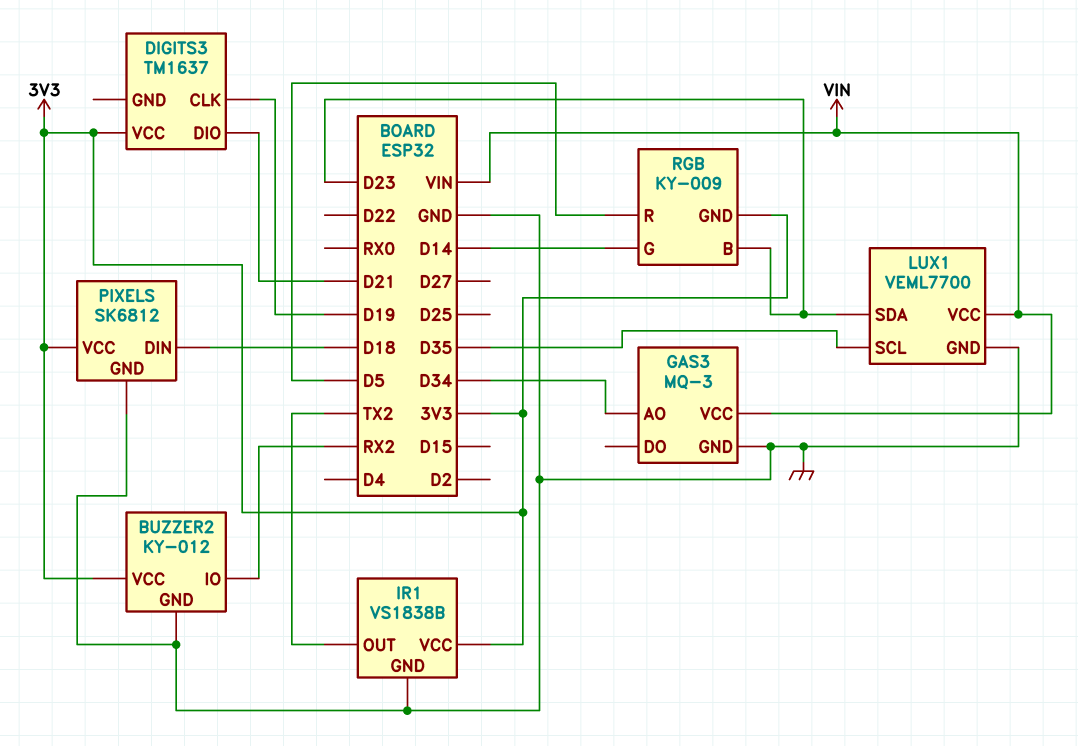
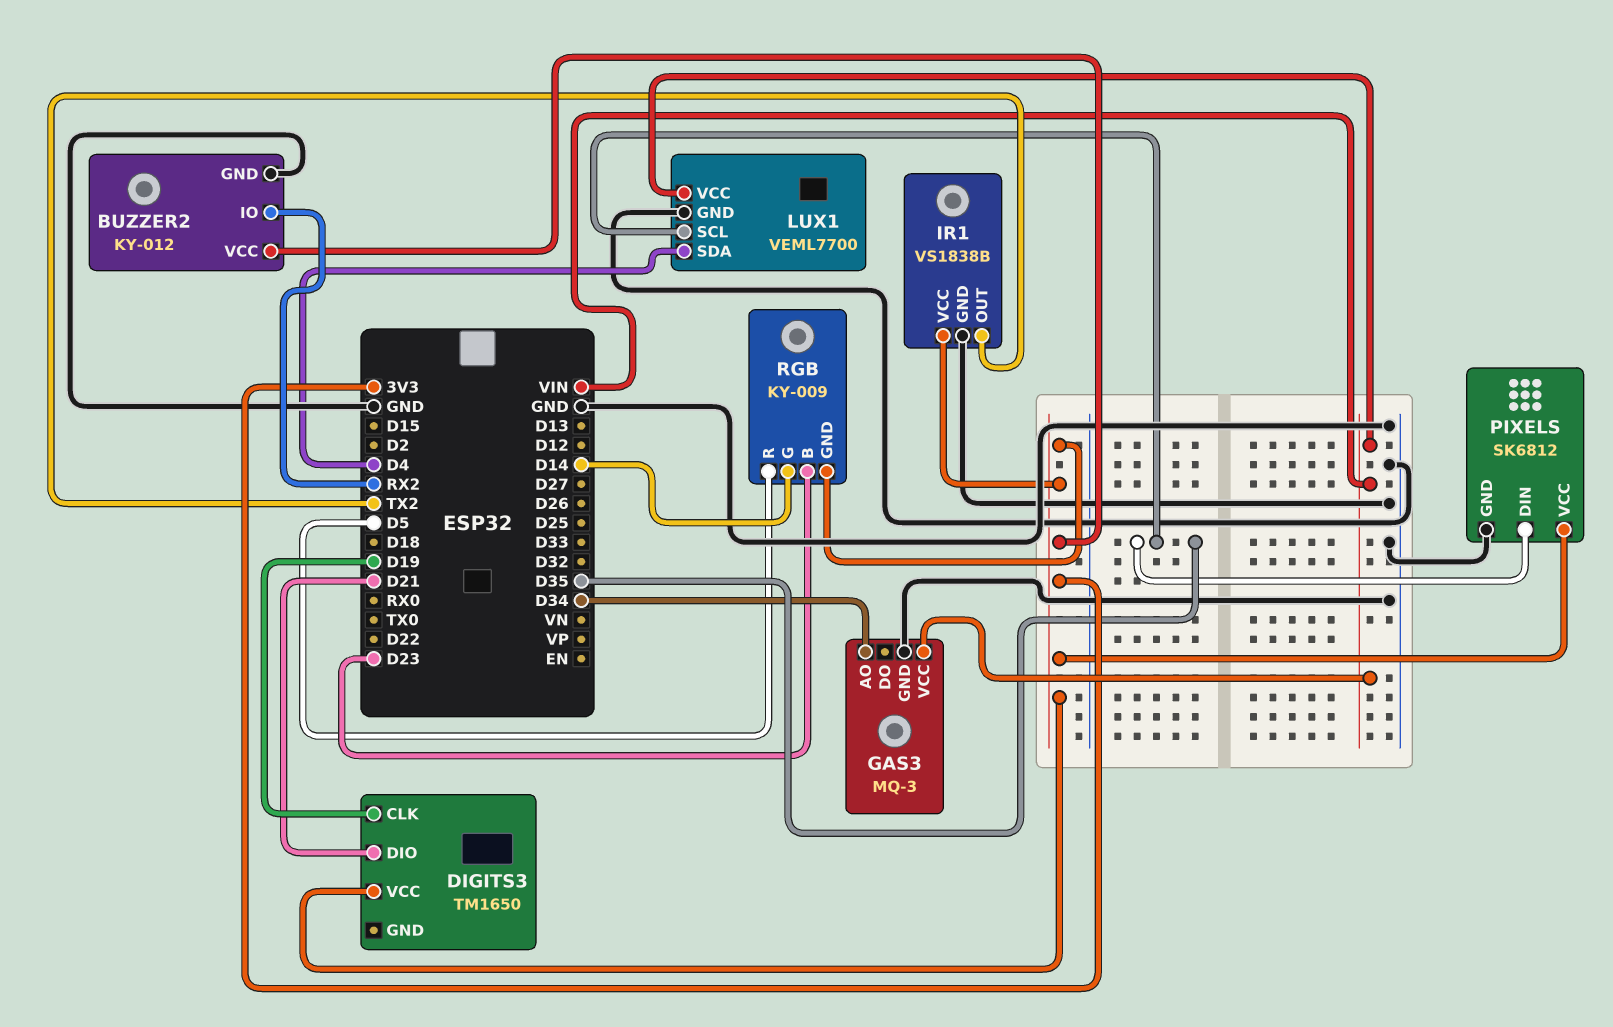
DIGITS3: TM1637 -> TM1650
LUX1 pin SDA: D23 -> D4
PIXELS pin DIN: D18 -> D35

